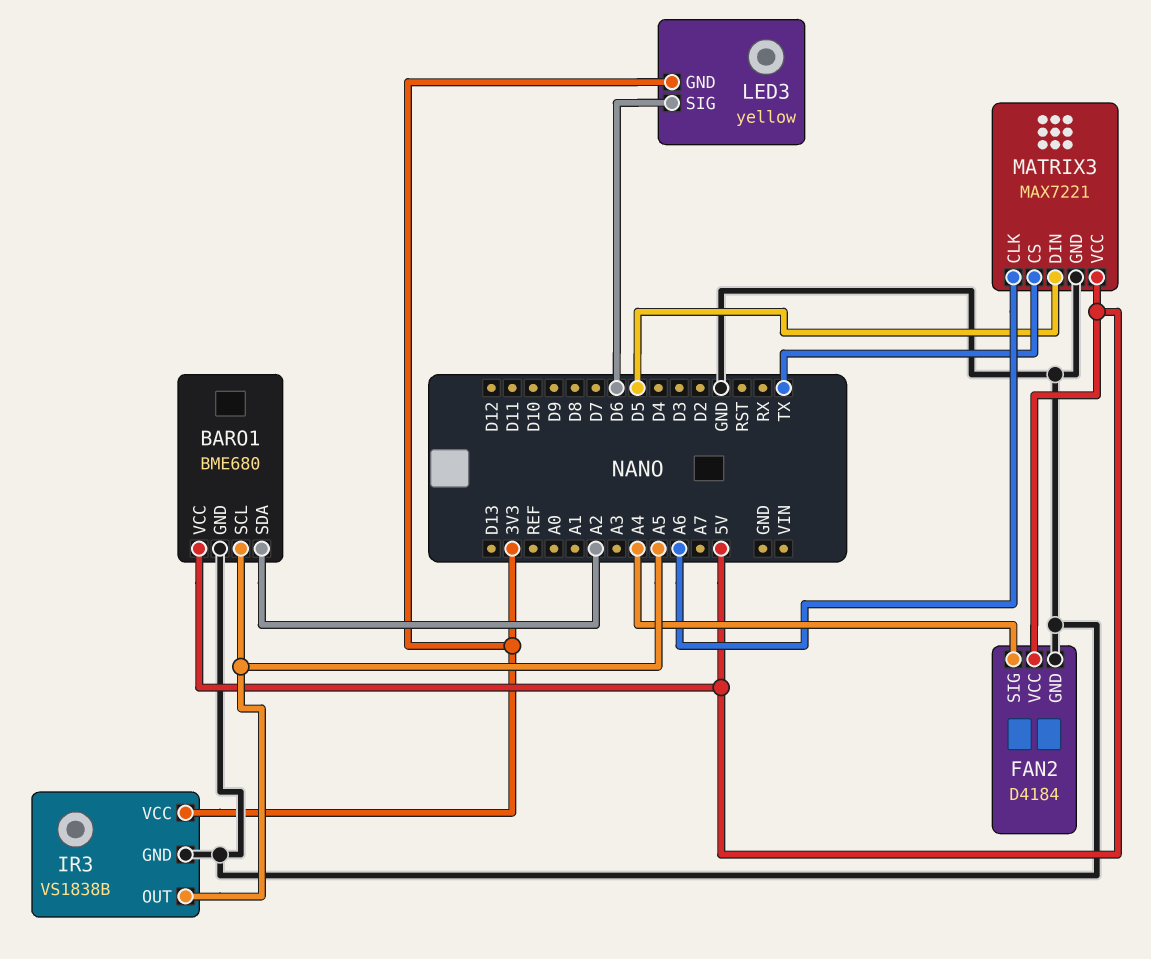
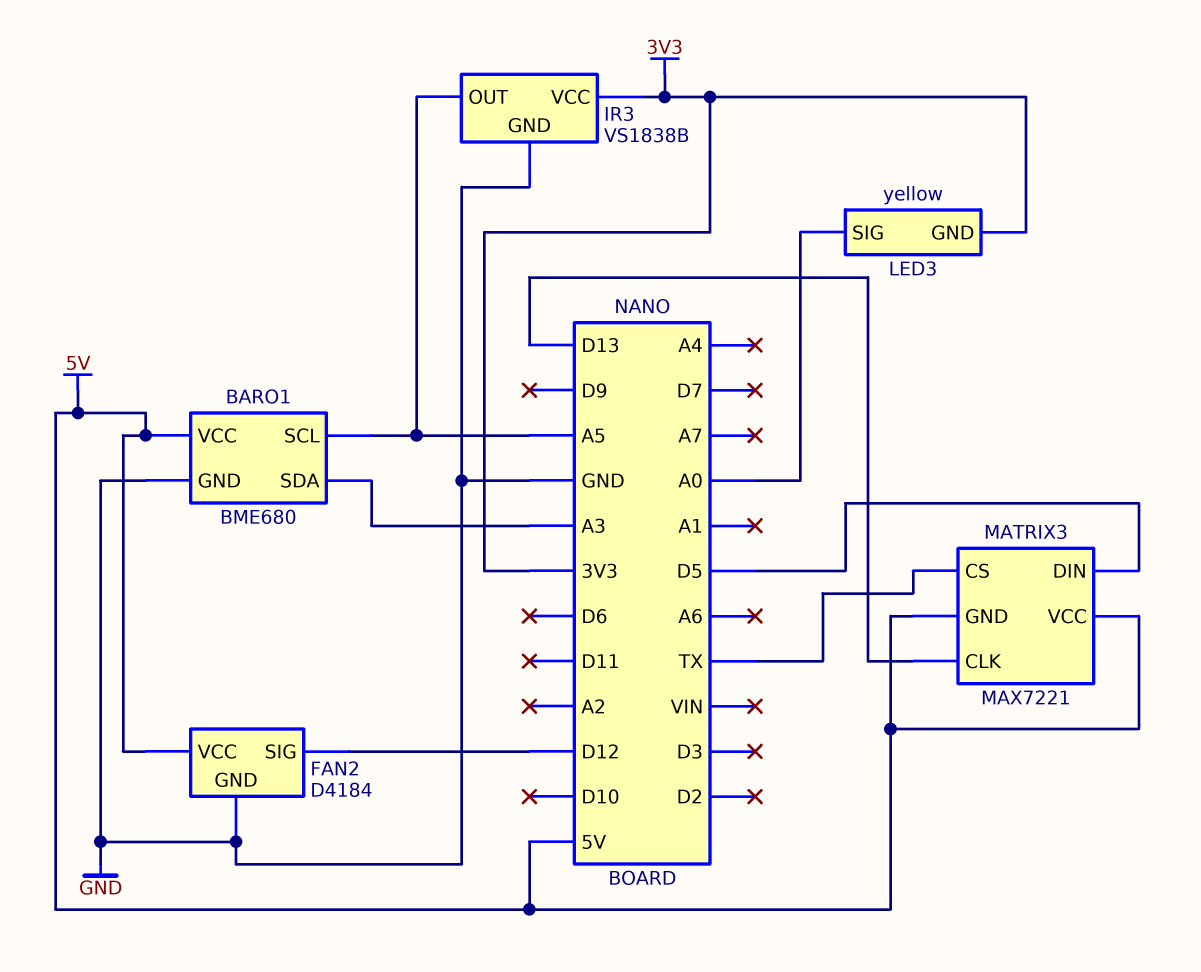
BARO1 pin SDA: A2 -> A3
FAN2 pin SIG: A4 -> D12
LED3 pin SIG: D6 -> A0
MATRIX3 pin CLK: A6 -> D13
MATRIX3 pin GND: GND -> 5V

